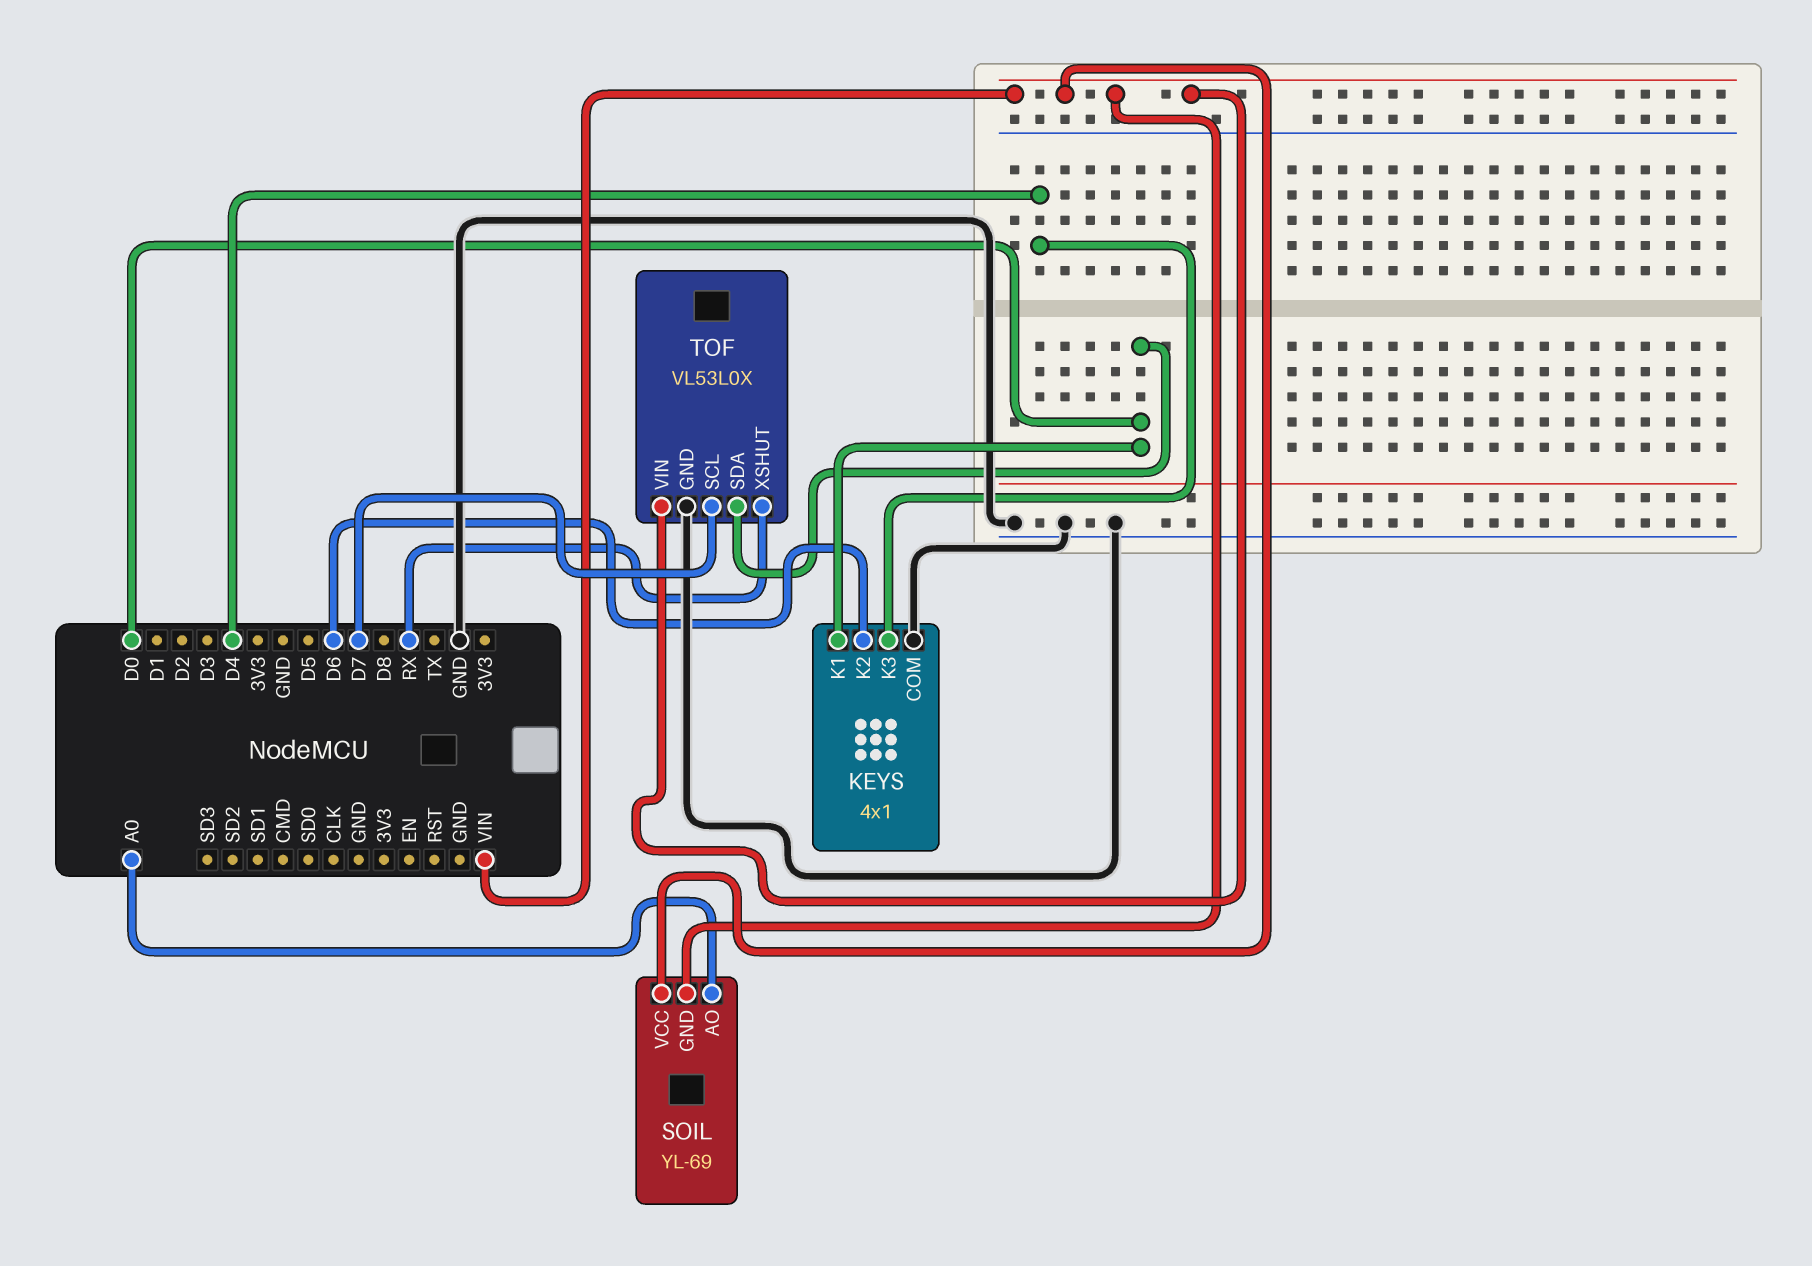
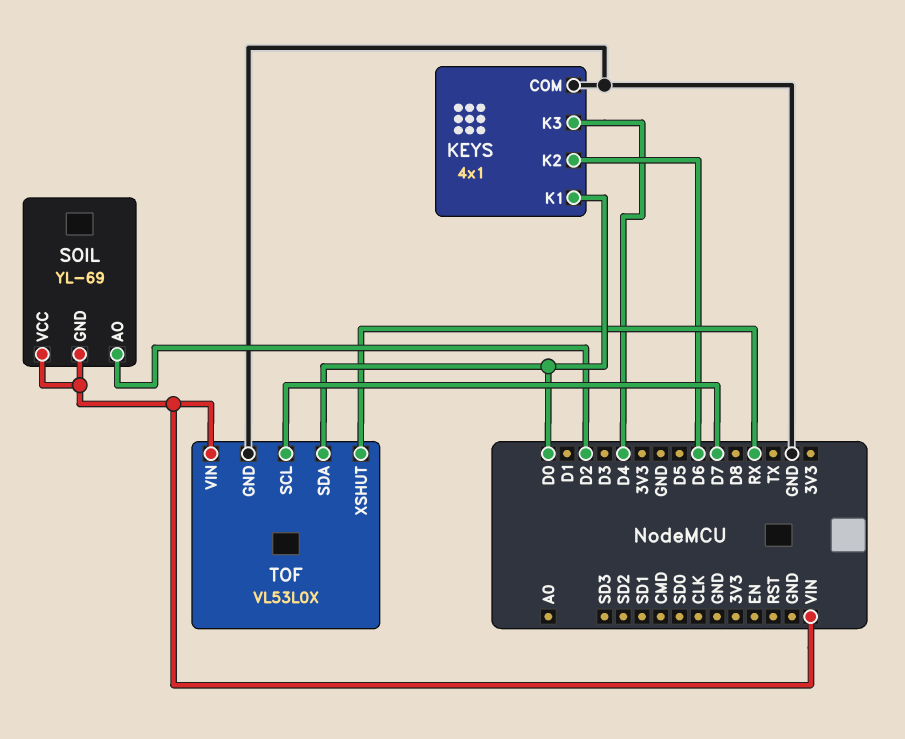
SOIL pin AO: A0 -> D2

